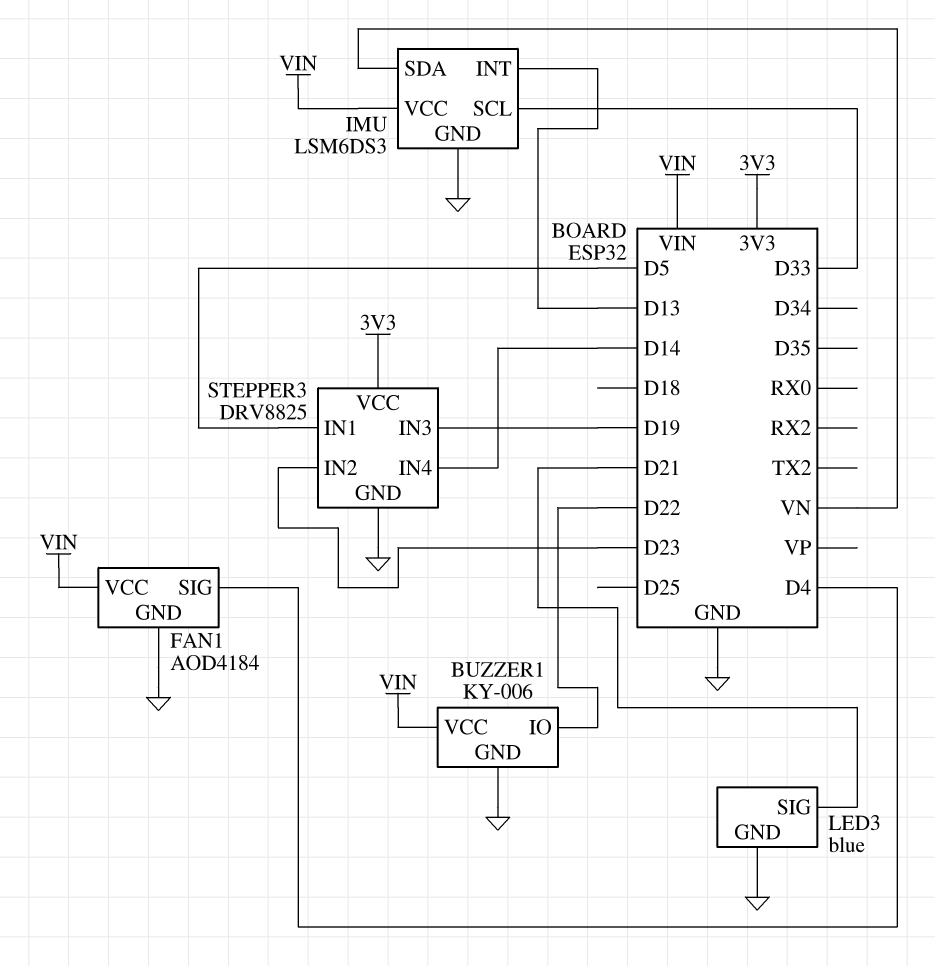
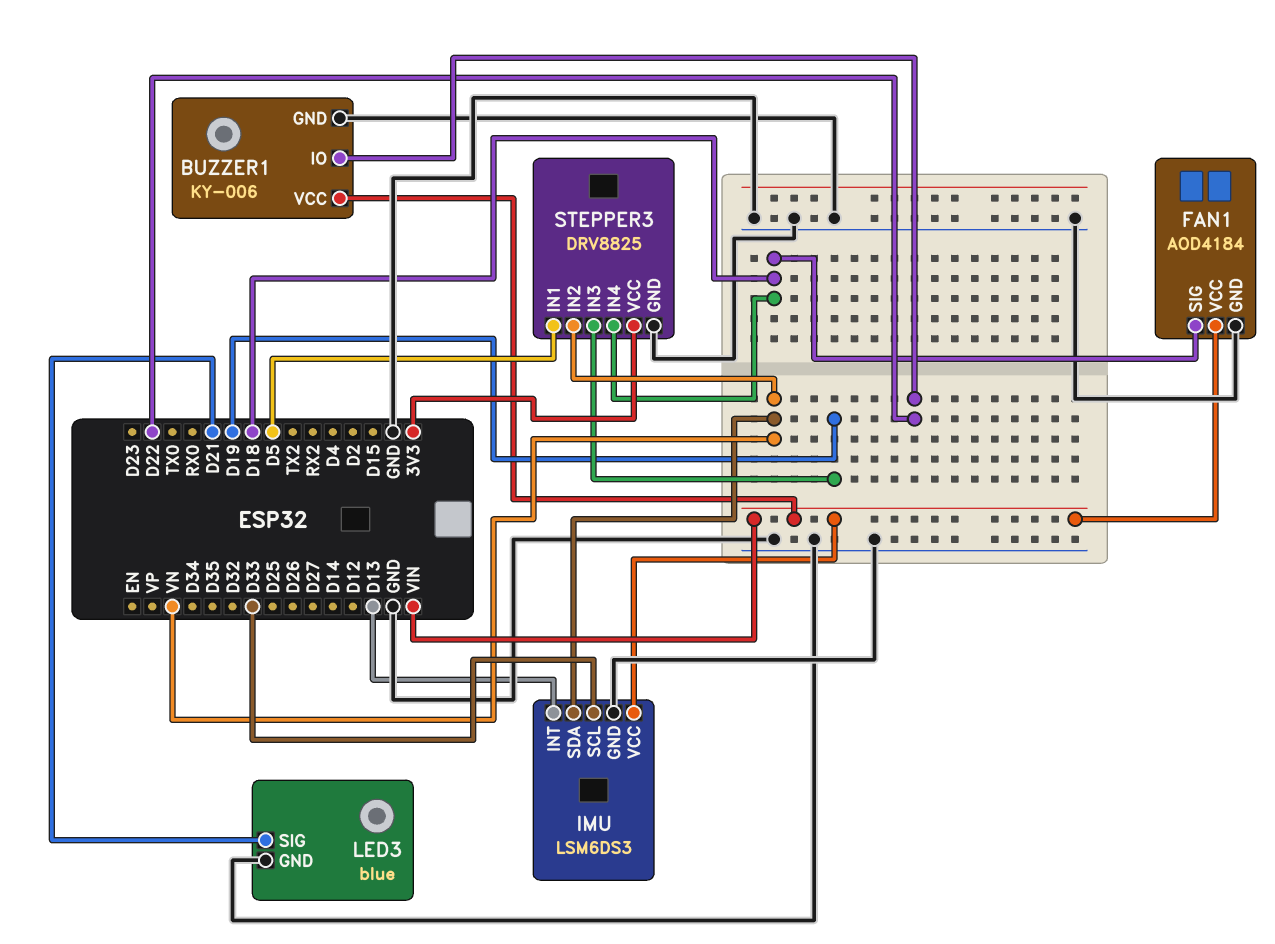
FAN1 pin SIG: D4 -> D18
STEPPER3 pin IN2: D23 -> VN
STEPPER3 pin IN4: D14 -> D18

